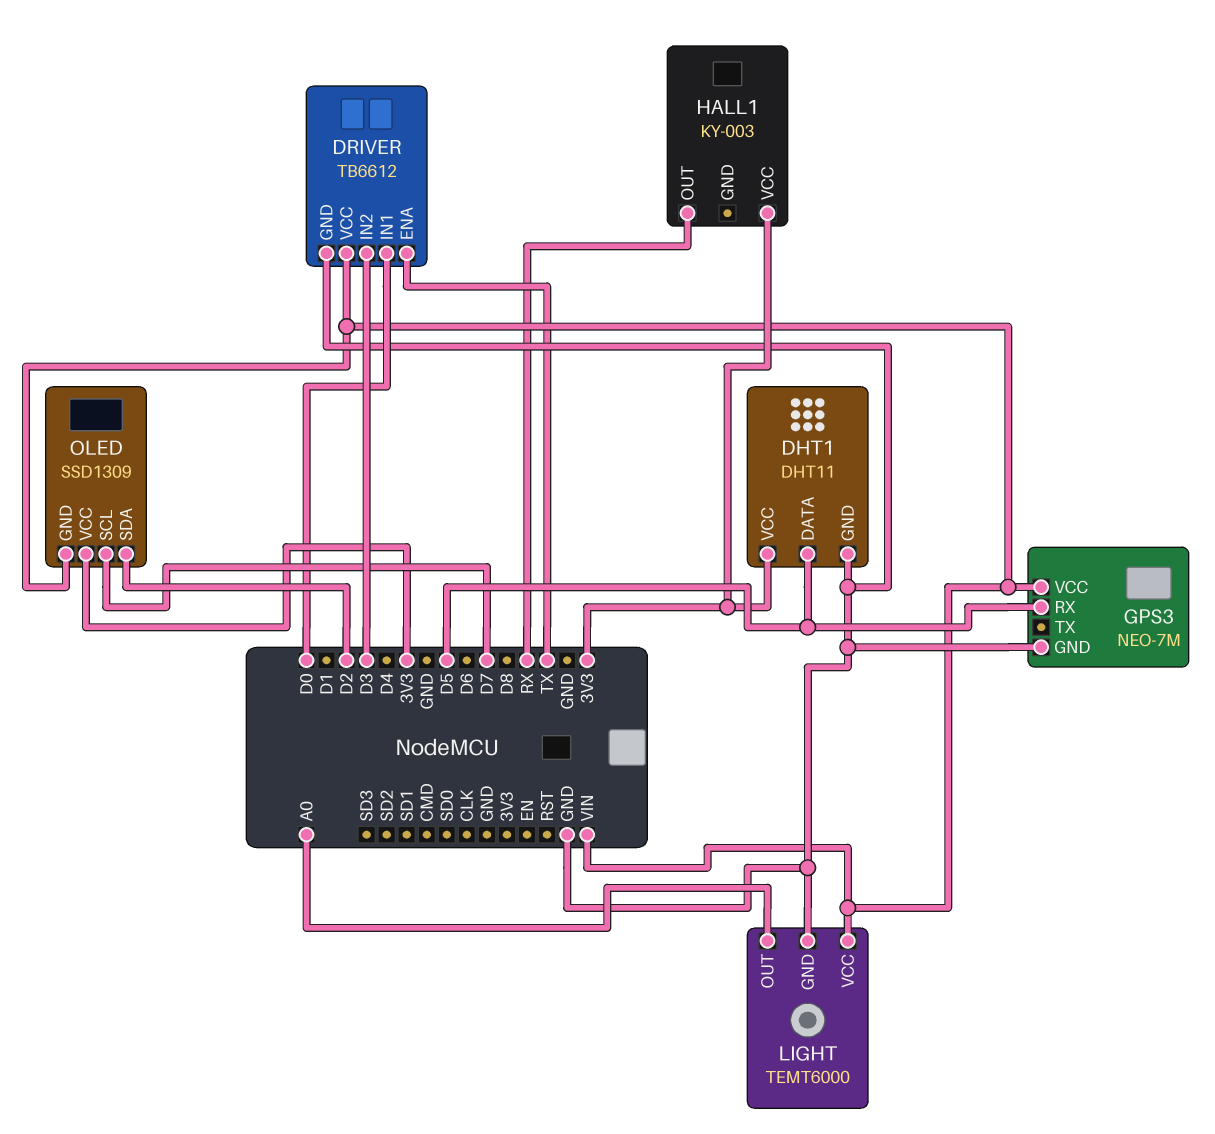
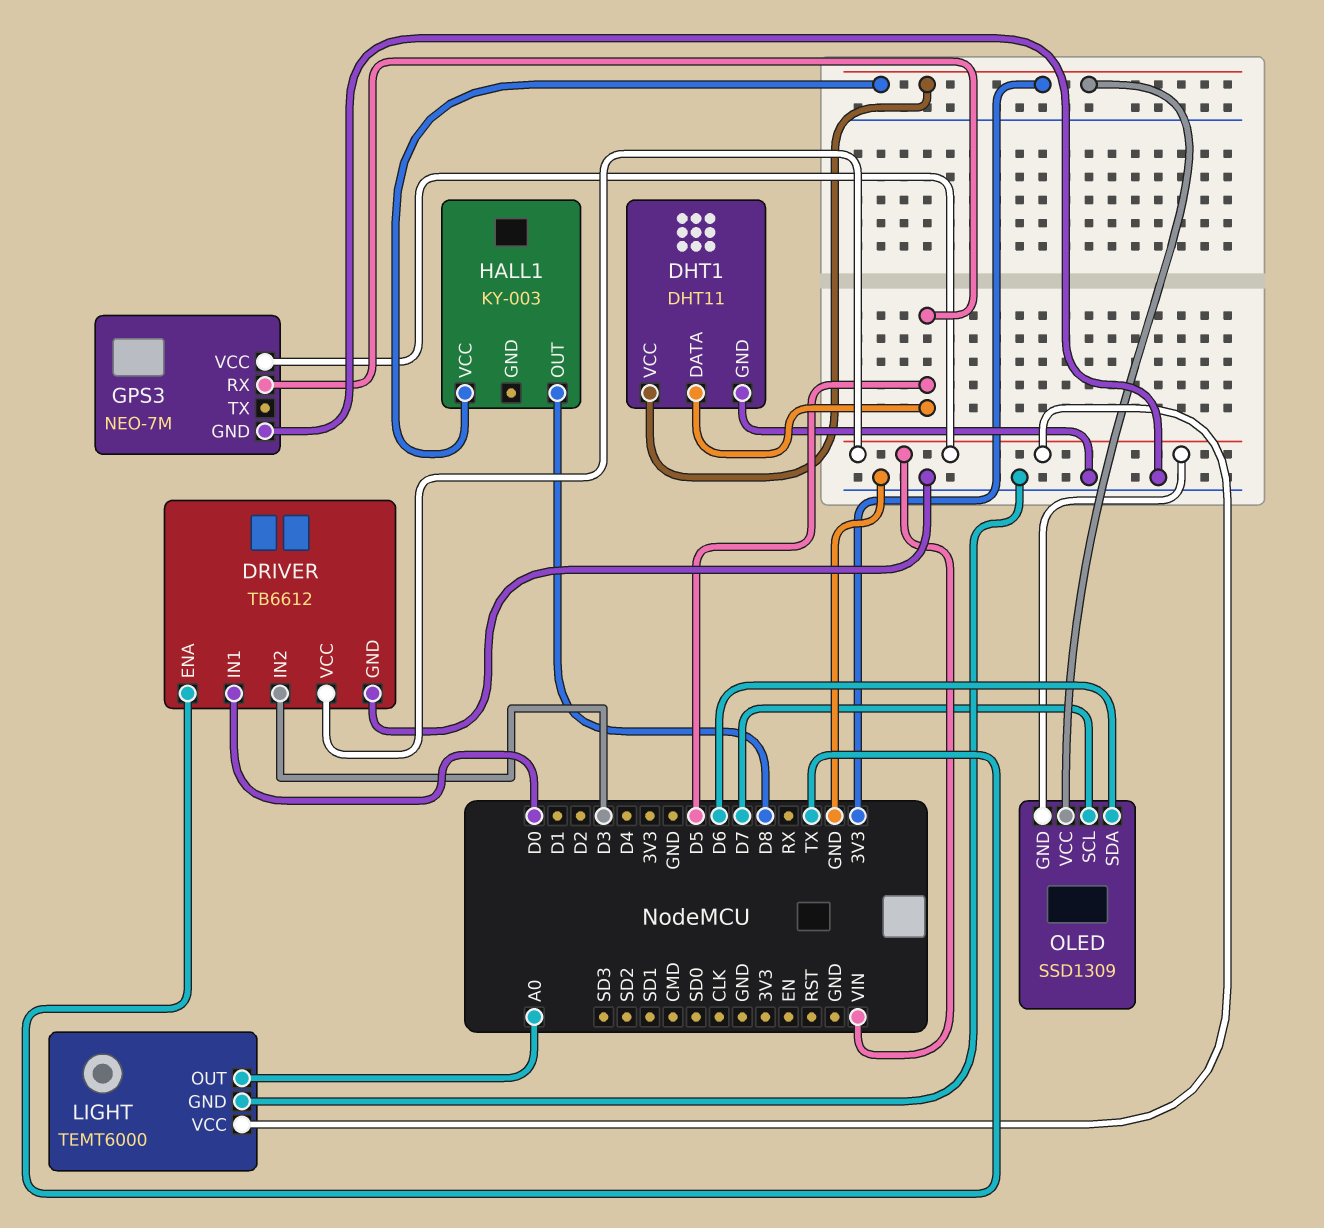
HALL1 pin OUT: RX -> D8
OLED pin SDA: D2 -> D6

